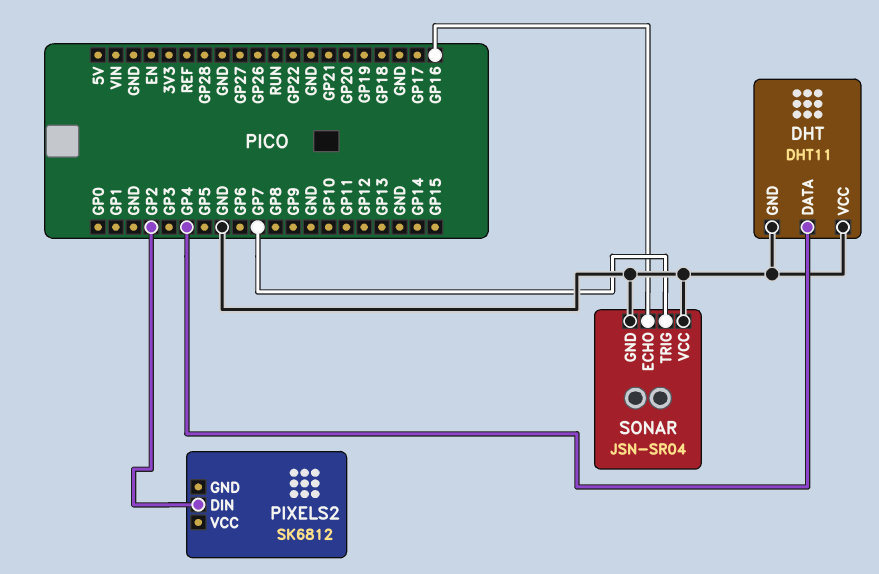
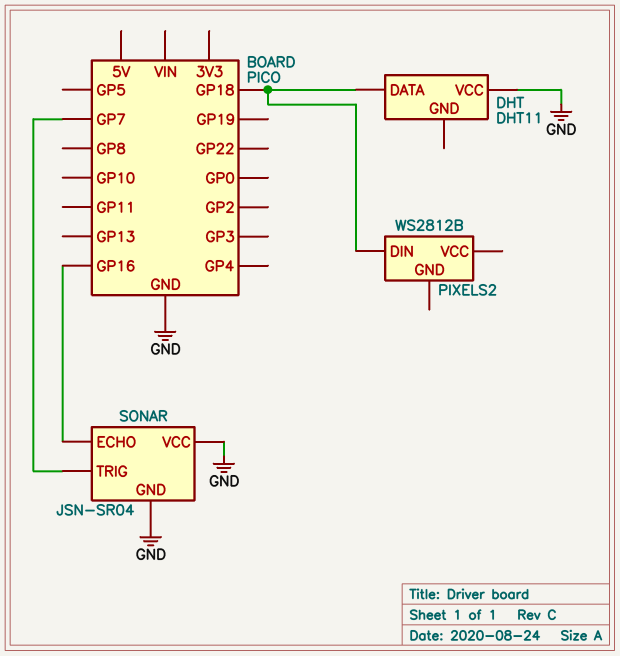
DHT pin DATA: GP4 -> GP18
DHT pin GND: GND -> none
PIXELS2: SK6812 -> WS2812B
PIXELS2 pin DIN: GP2 -> GP18

